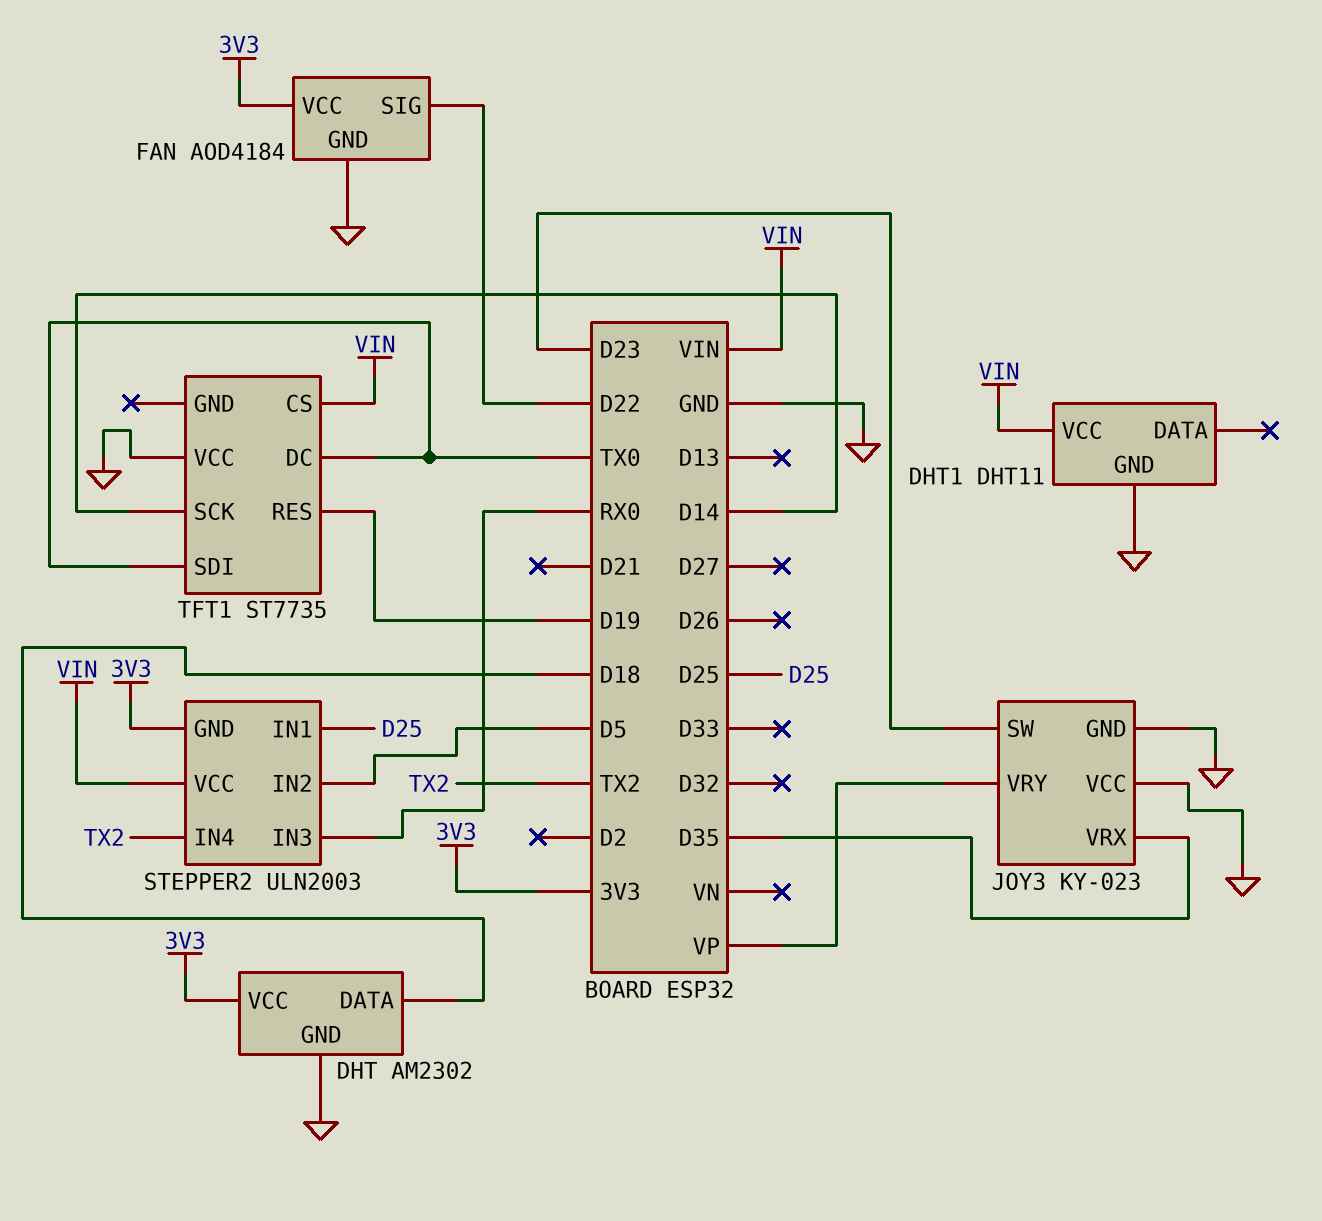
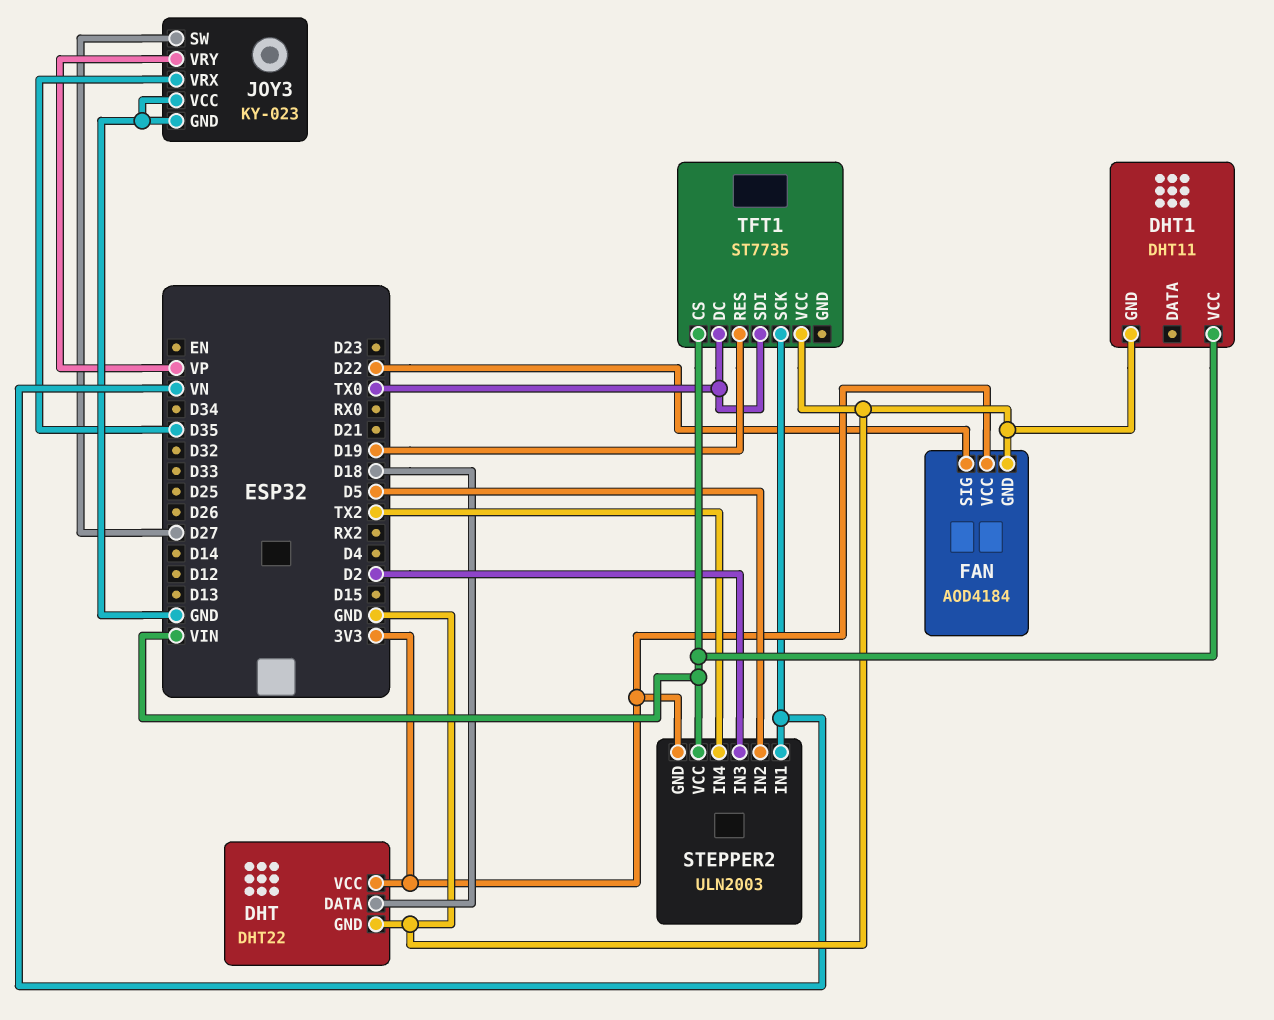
DHT: AM2302 -> DHT22
JOY3 pin SW: D23 -> D27
STEPPER2 pin IN1: D25 -> VN
STEPPER2 pin IN3: RX0 -> D2
TFT1 pin SCK: D14 -> VN

